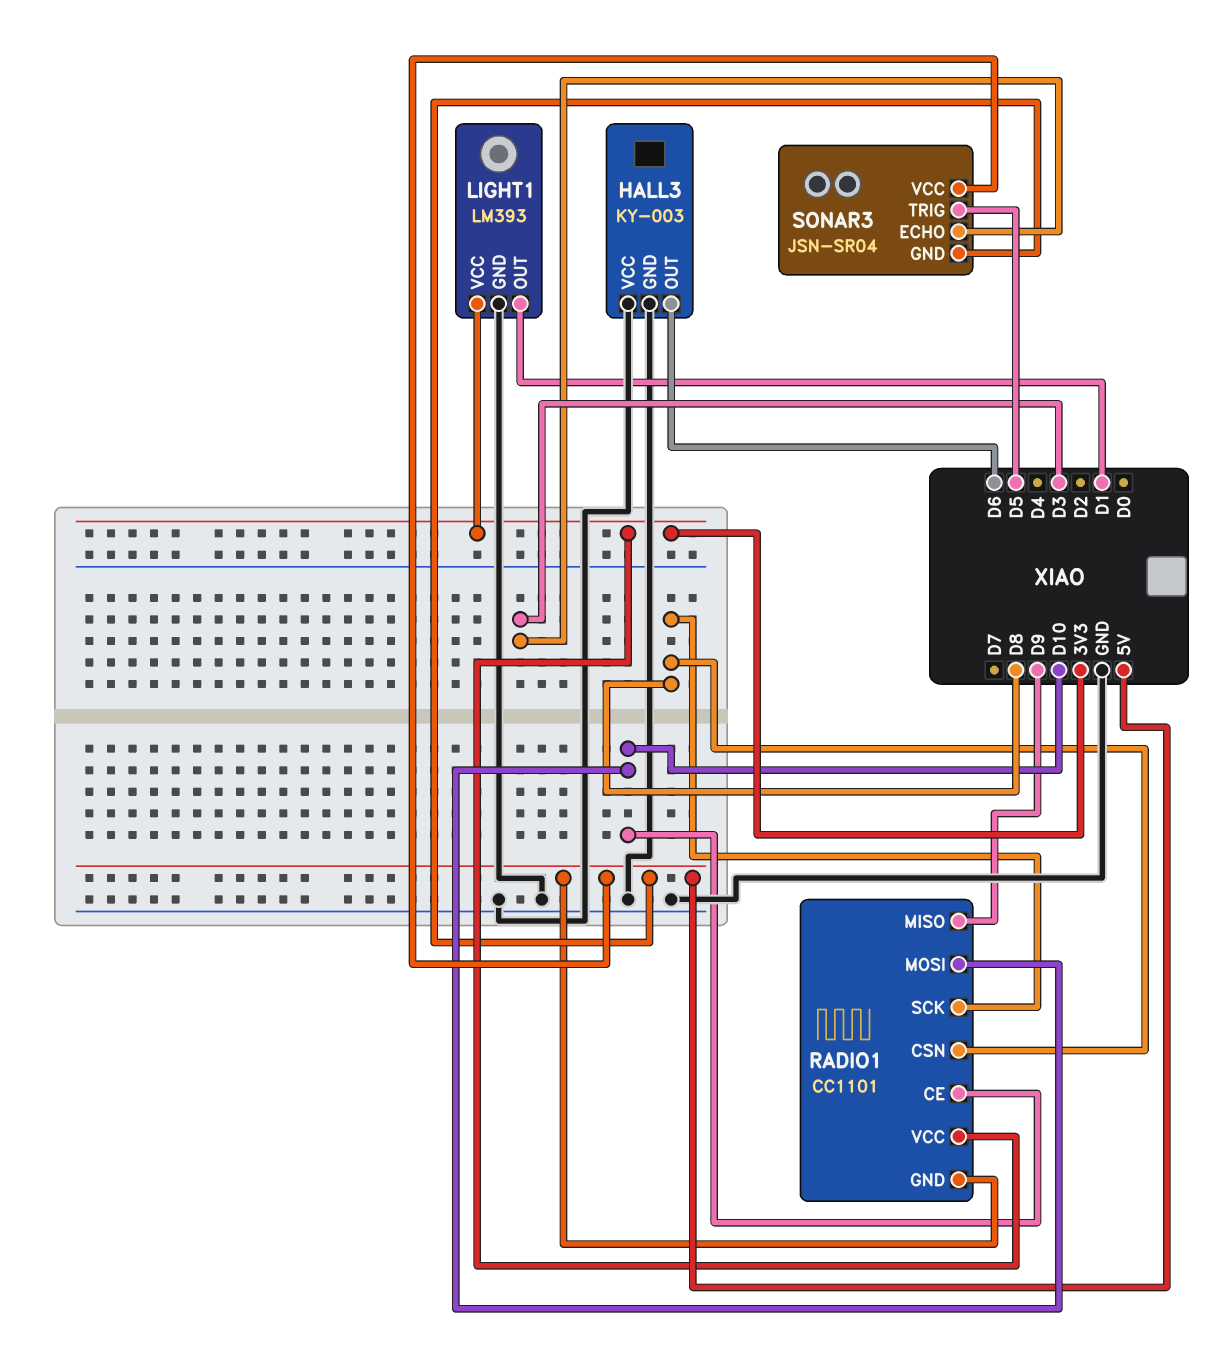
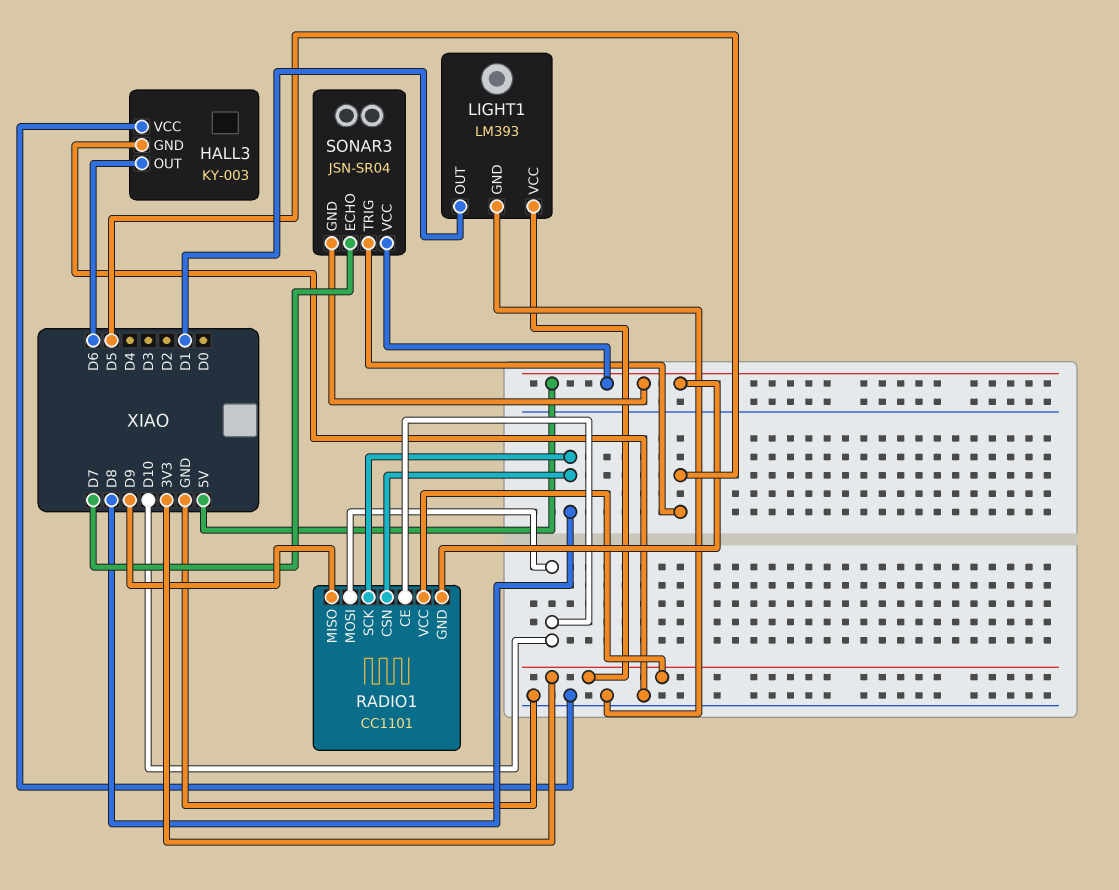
SONAR3 pin ECHO: D3 -> D7

